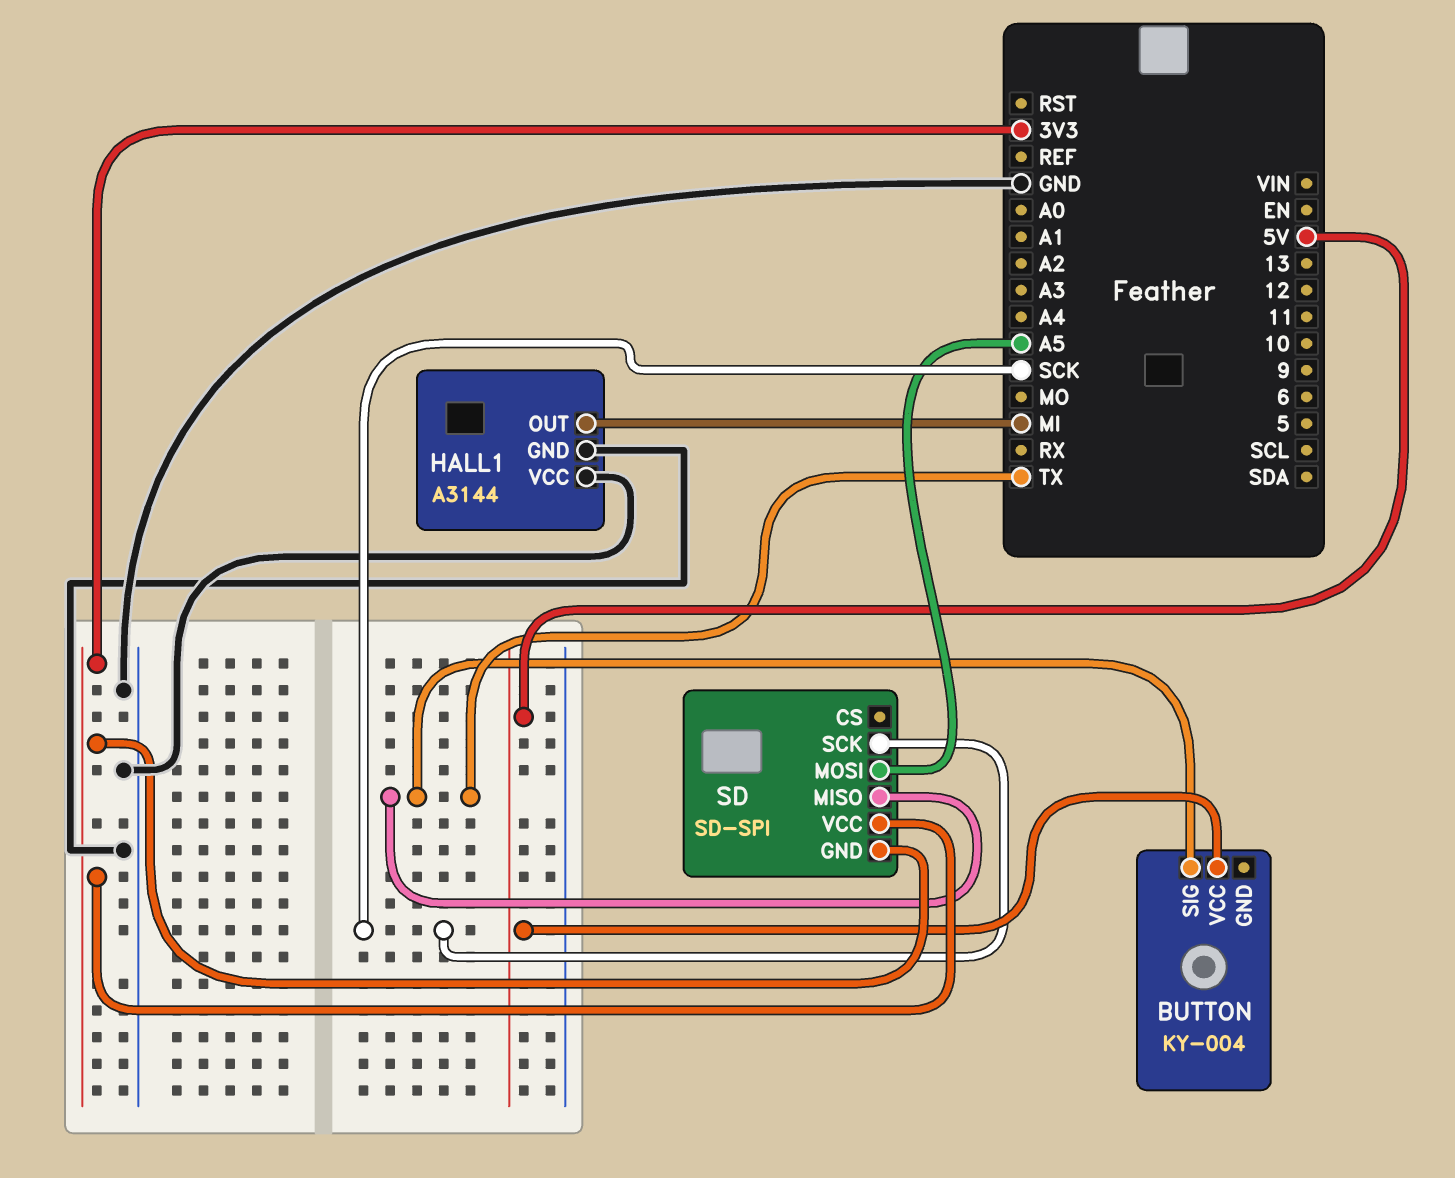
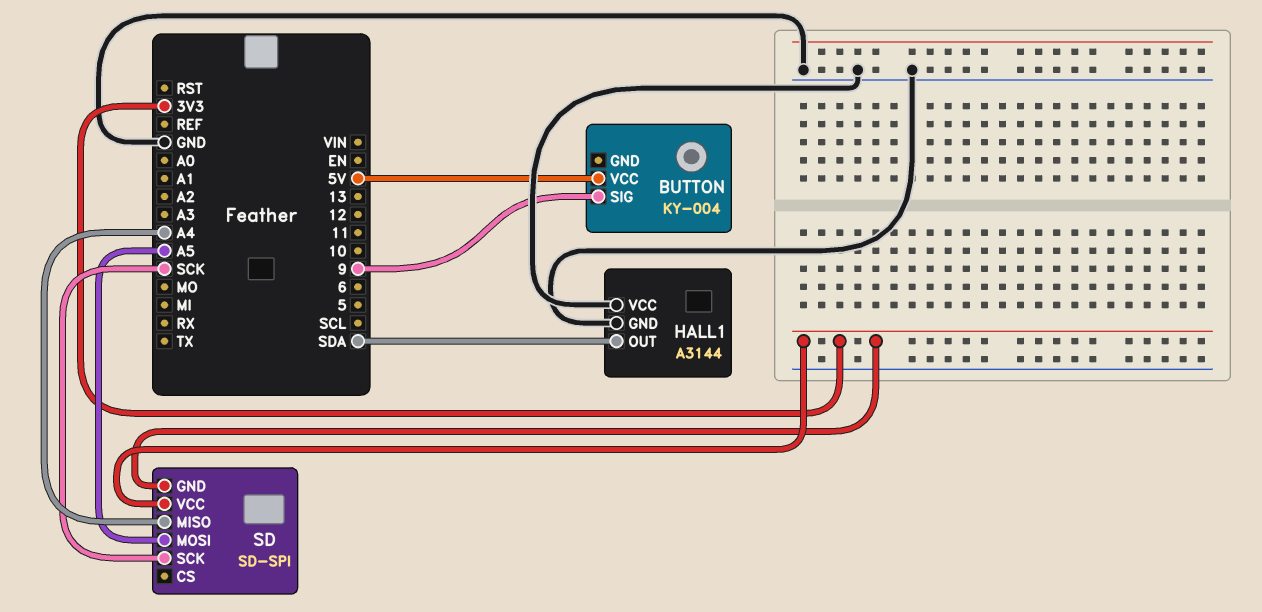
BUTTON pin SIG: TX -> 9
HALL1 pin OUT: MI -> SDA
SD pin MISO: TX -> A4

